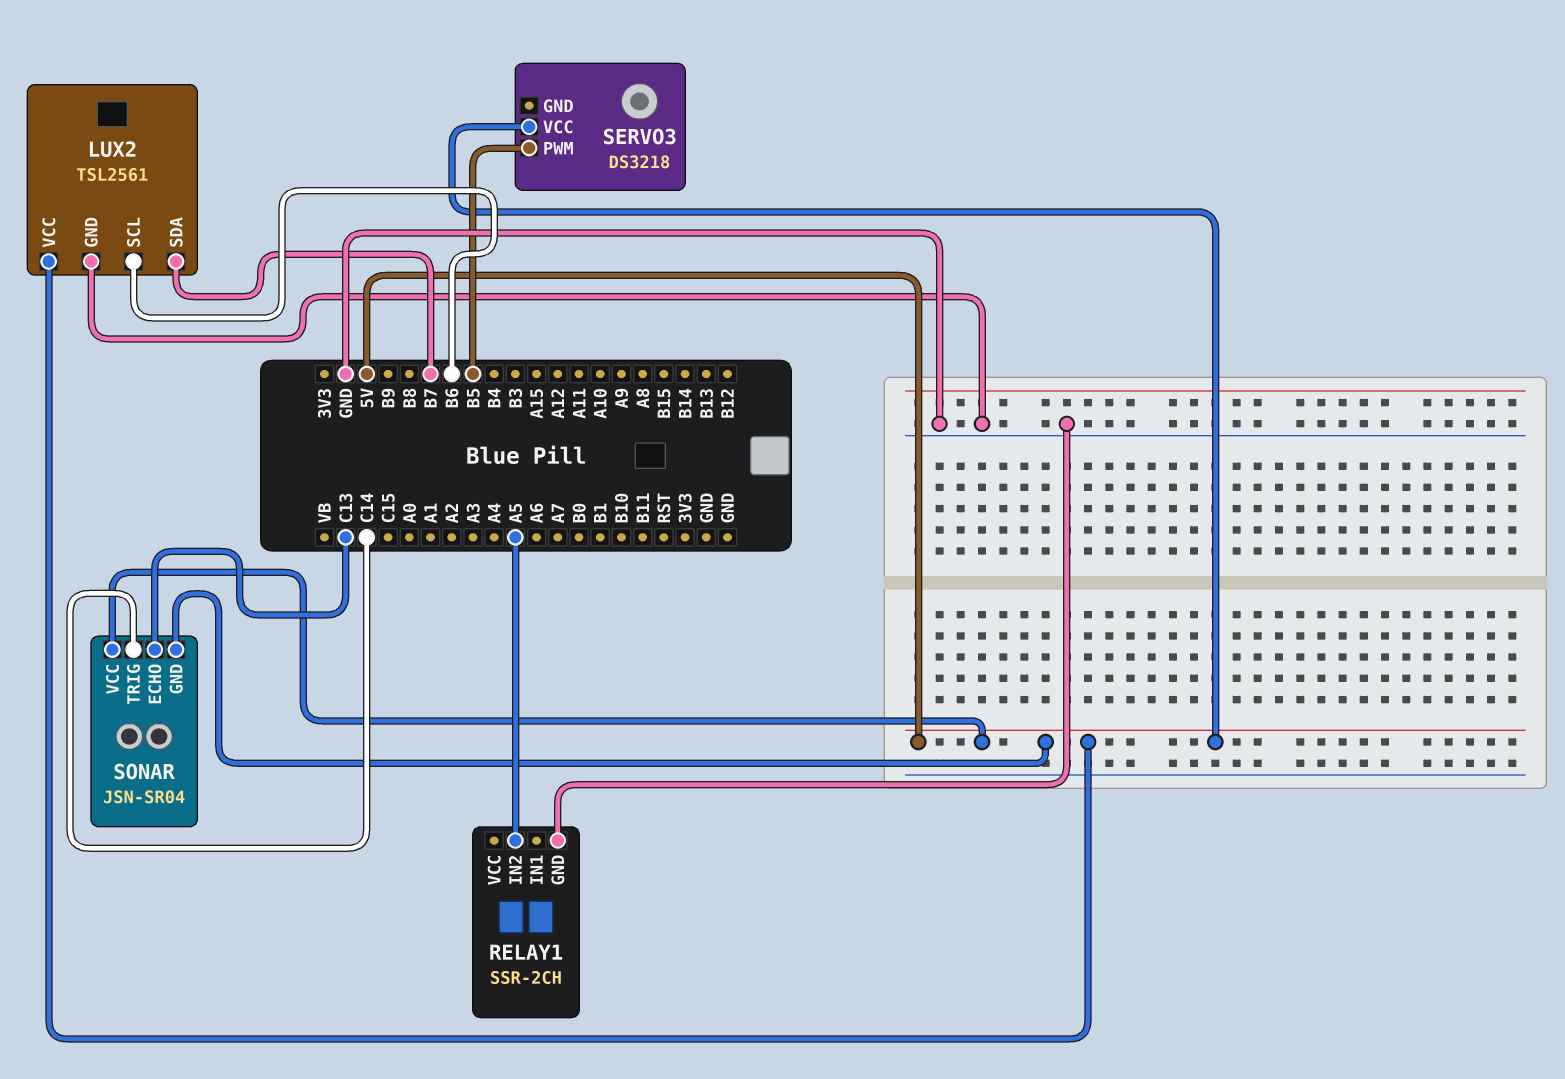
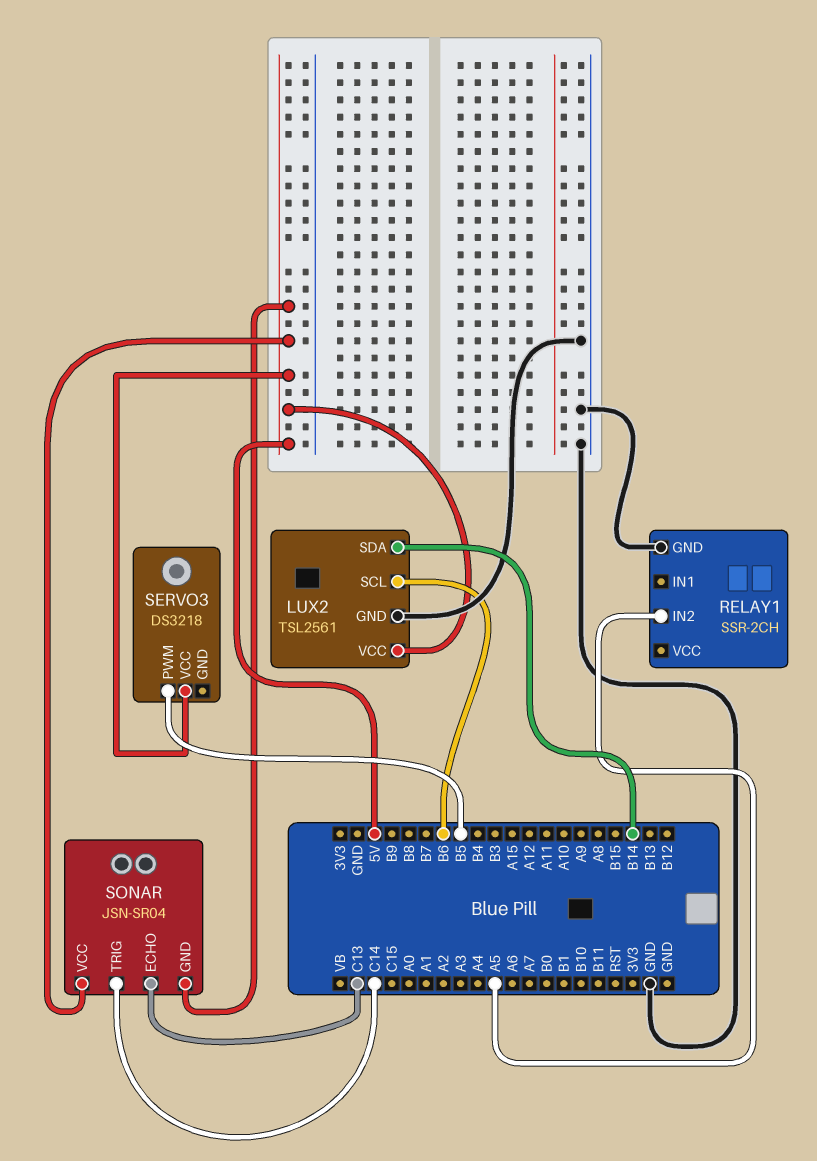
LUX2 pin SDA: B7 -> B14

